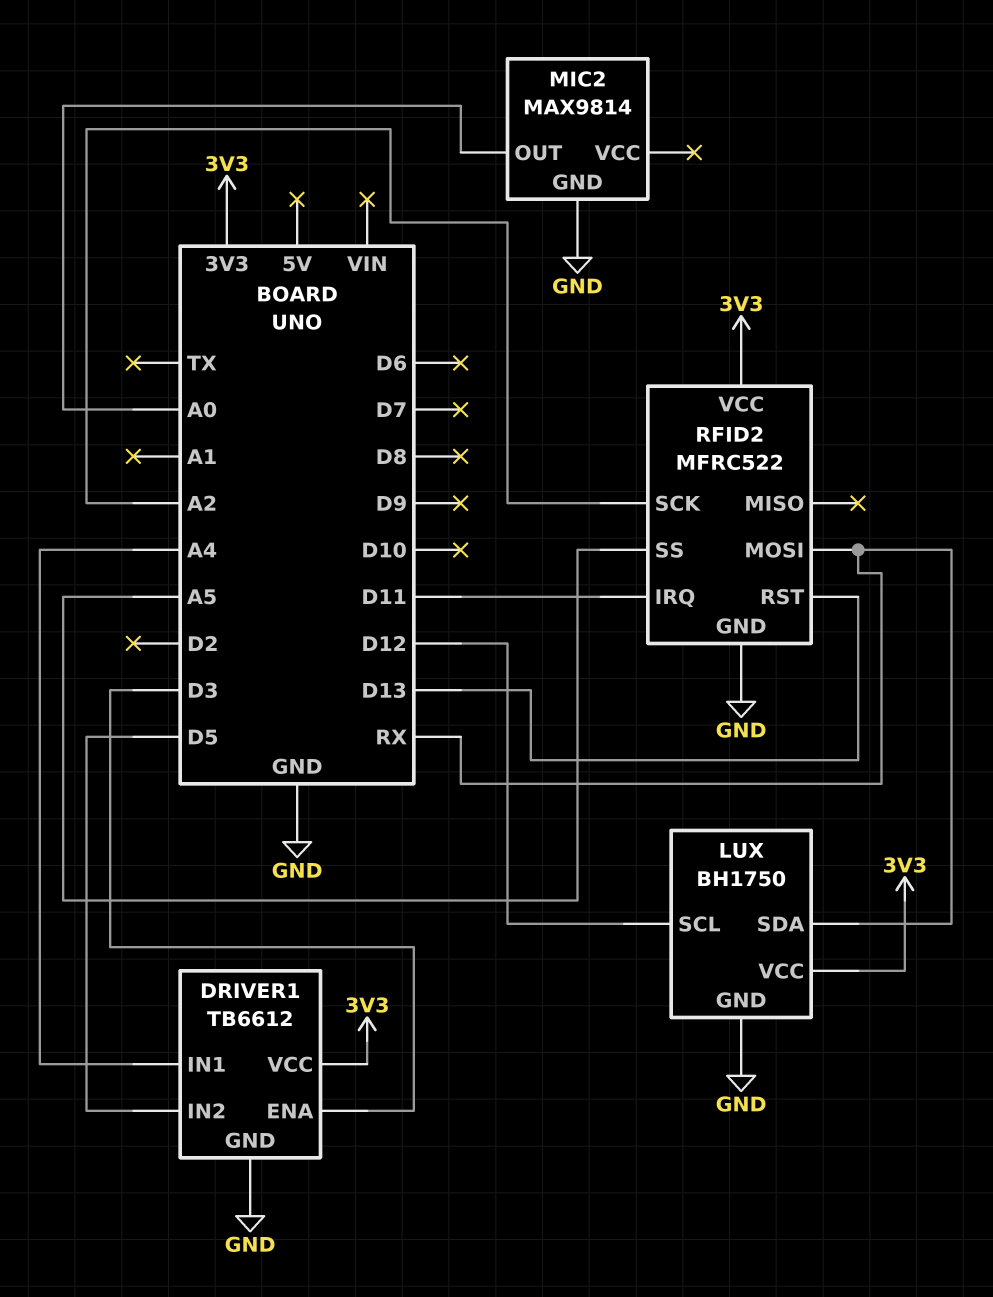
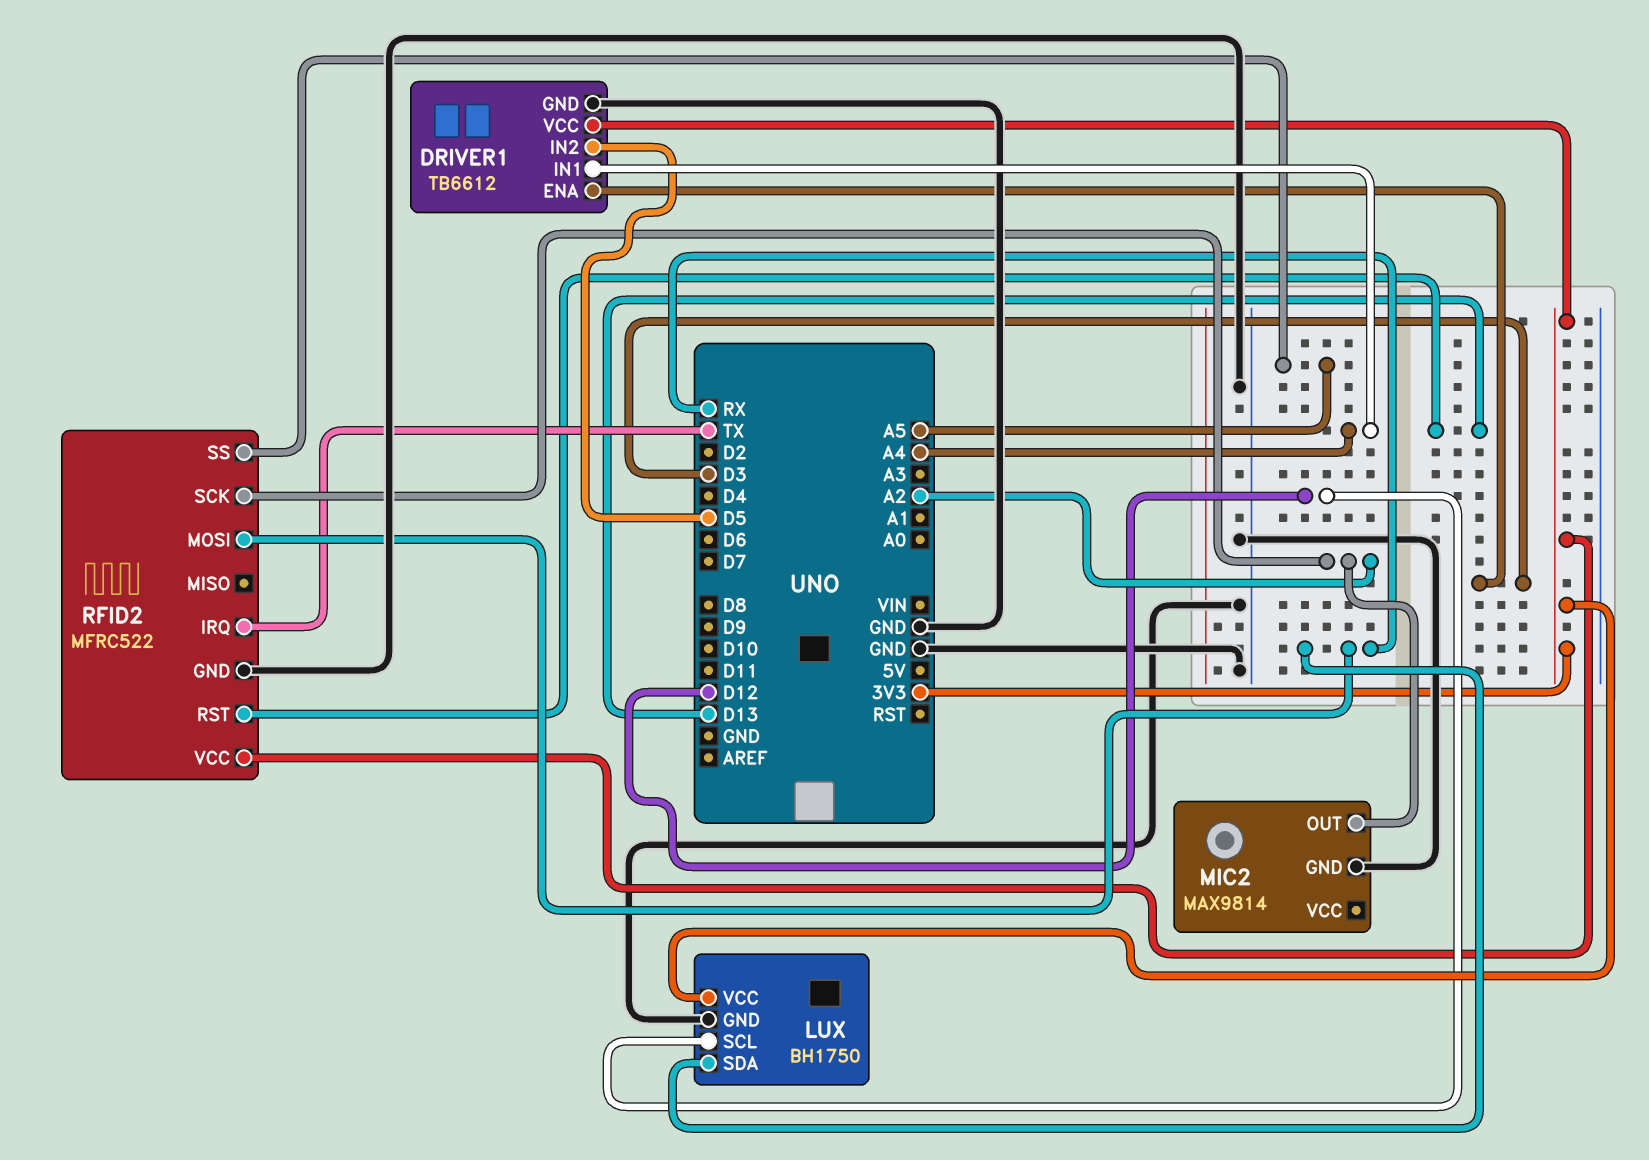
MIC2 pin OUT: A0 -> A2
RFID2 pin IRQ: D11 -> TX

